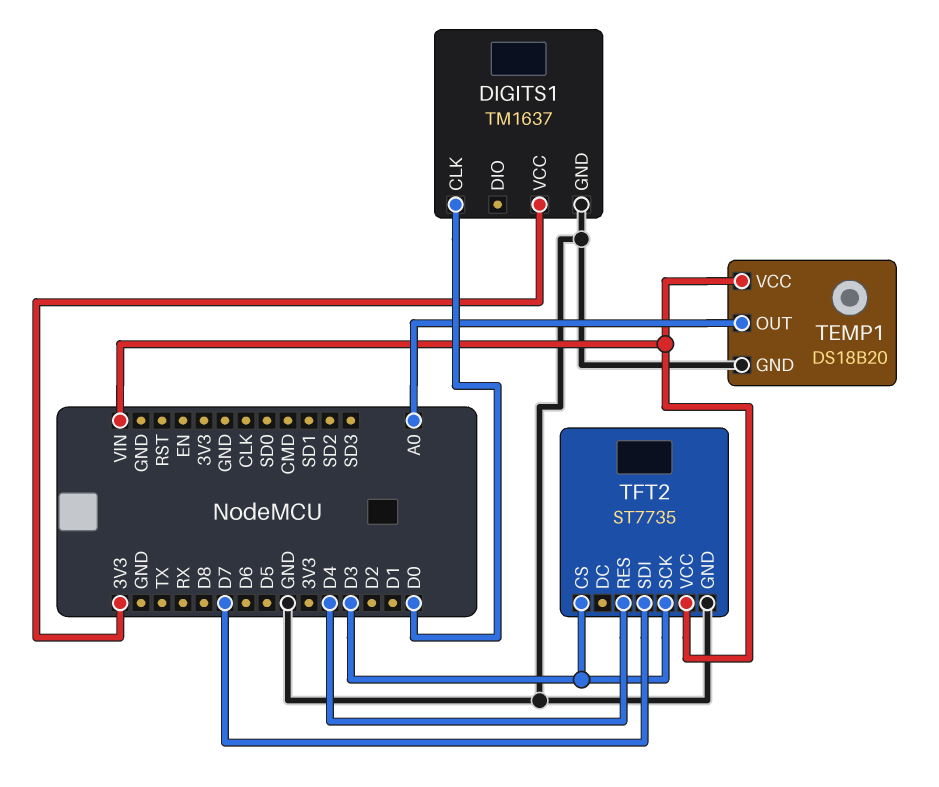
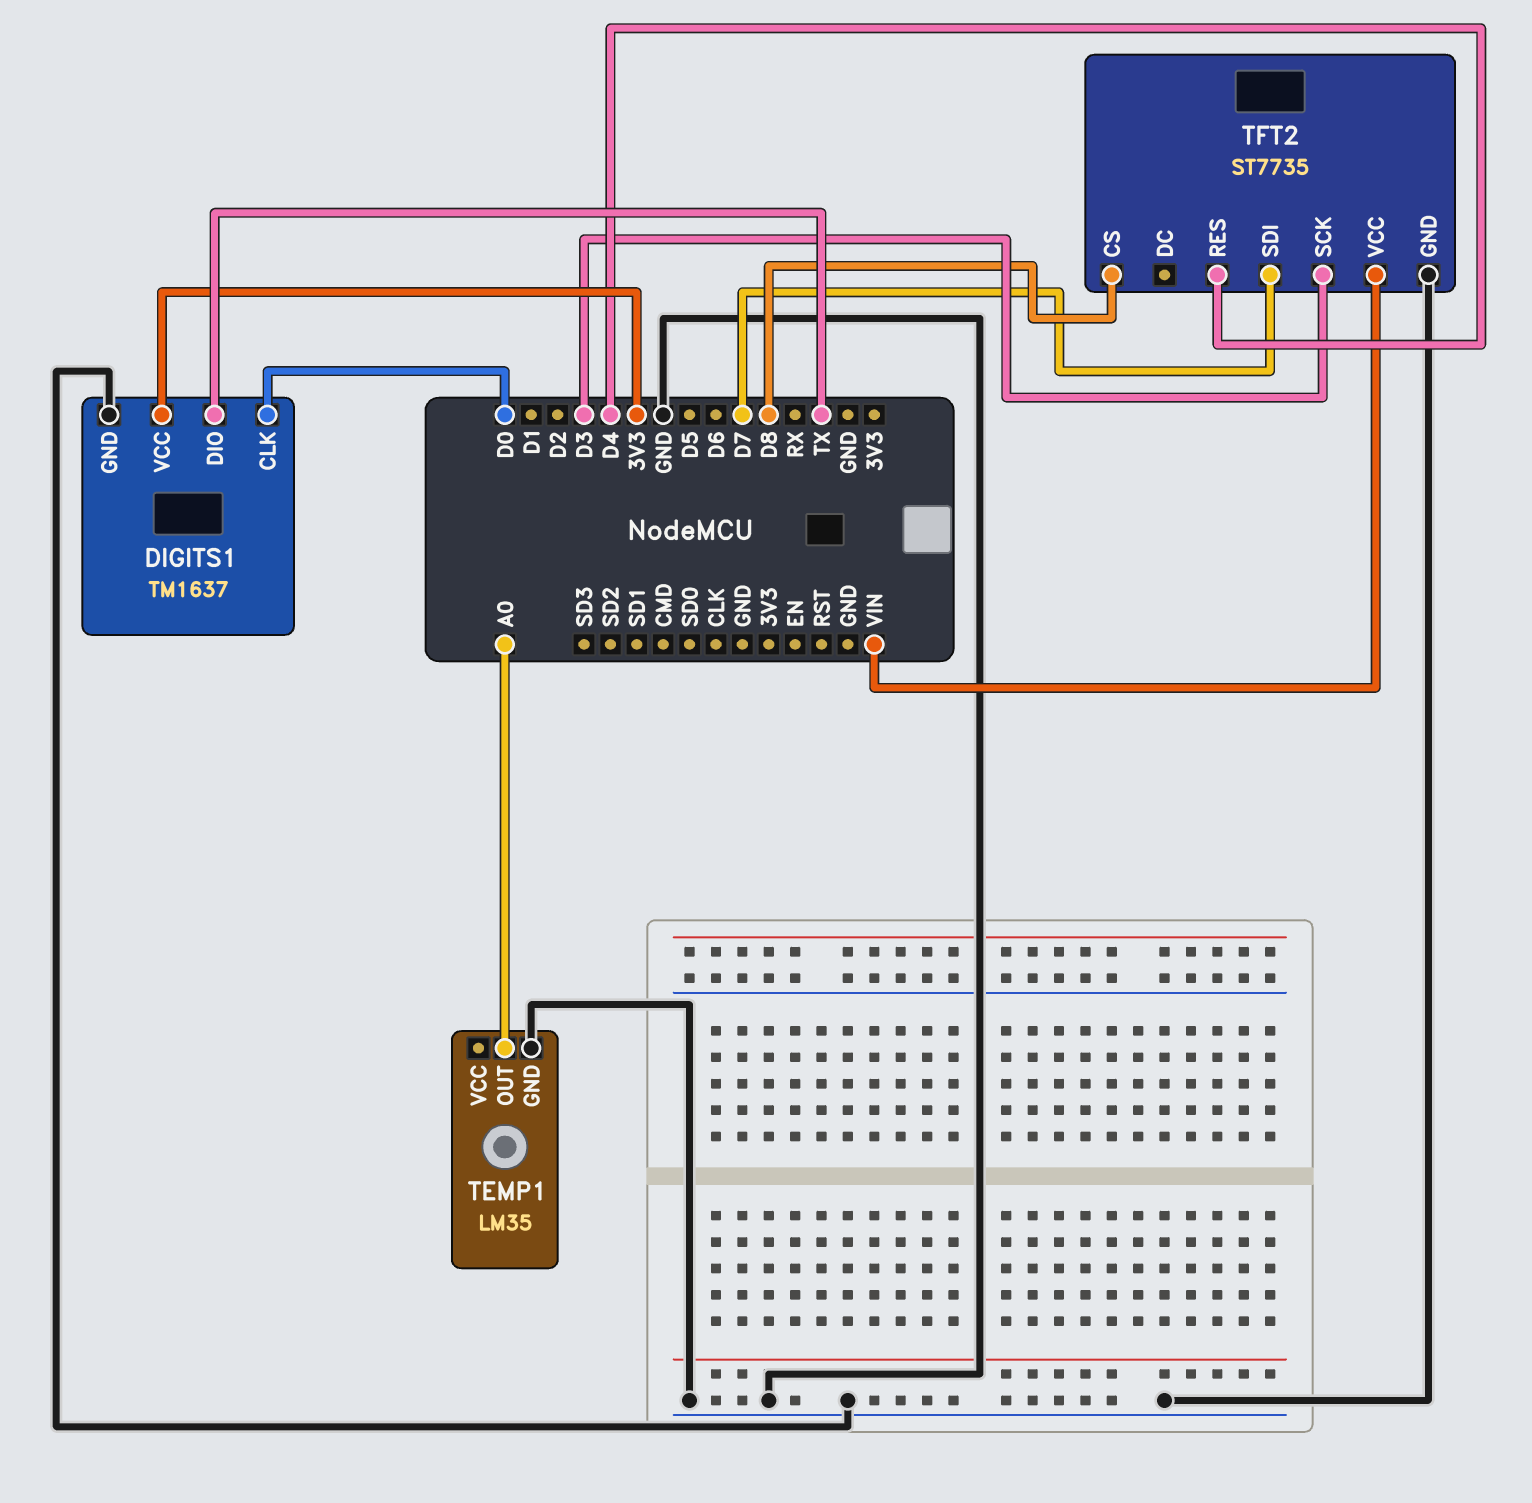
DIGITS1 pin DIO: none -> TX
TEMP1: DS18B20 -> LM35
TEMP1 pin VCC: VIN -> none
TFT2 pin CS: D3 -> D8

